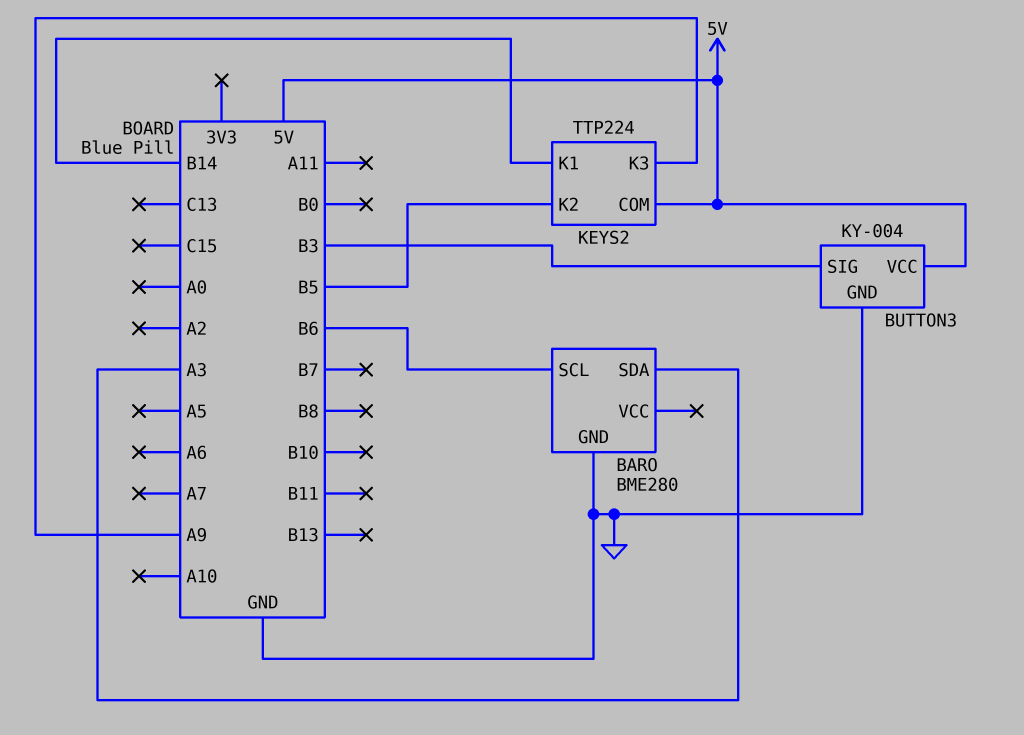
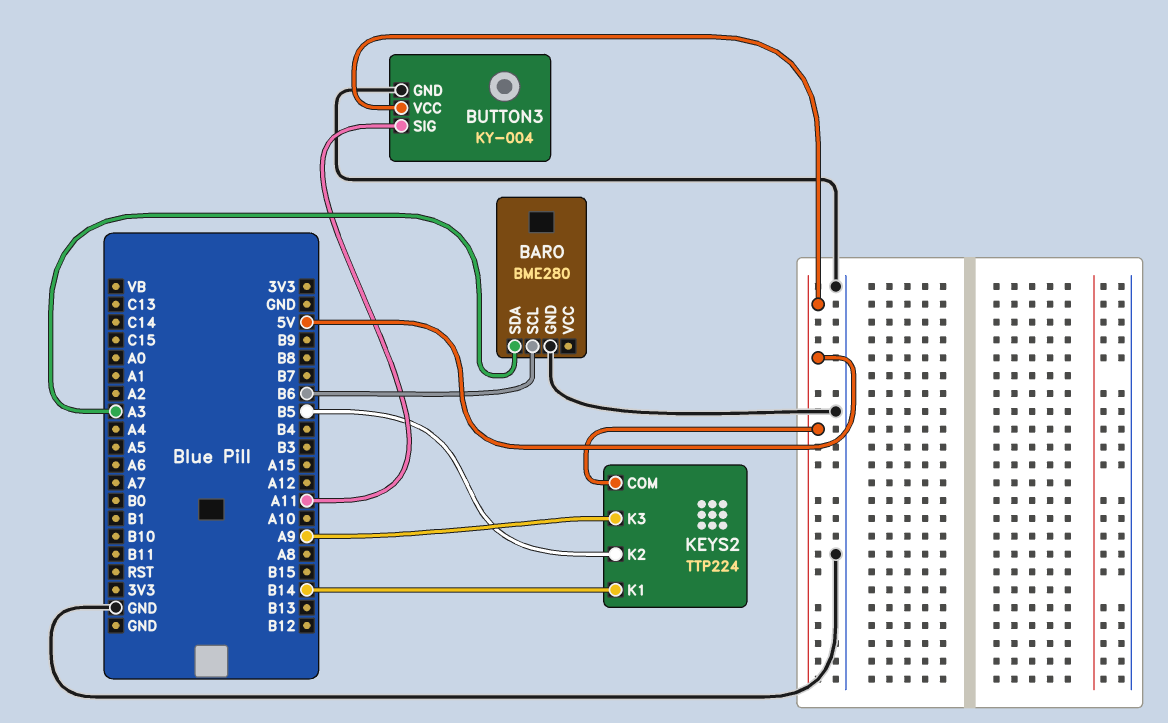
BUTTON3 pin SIG: B3 -> A11

